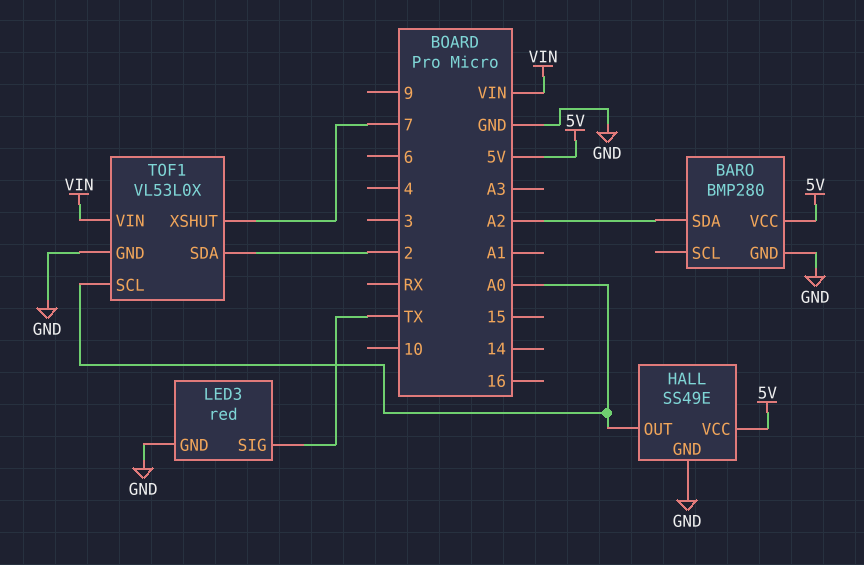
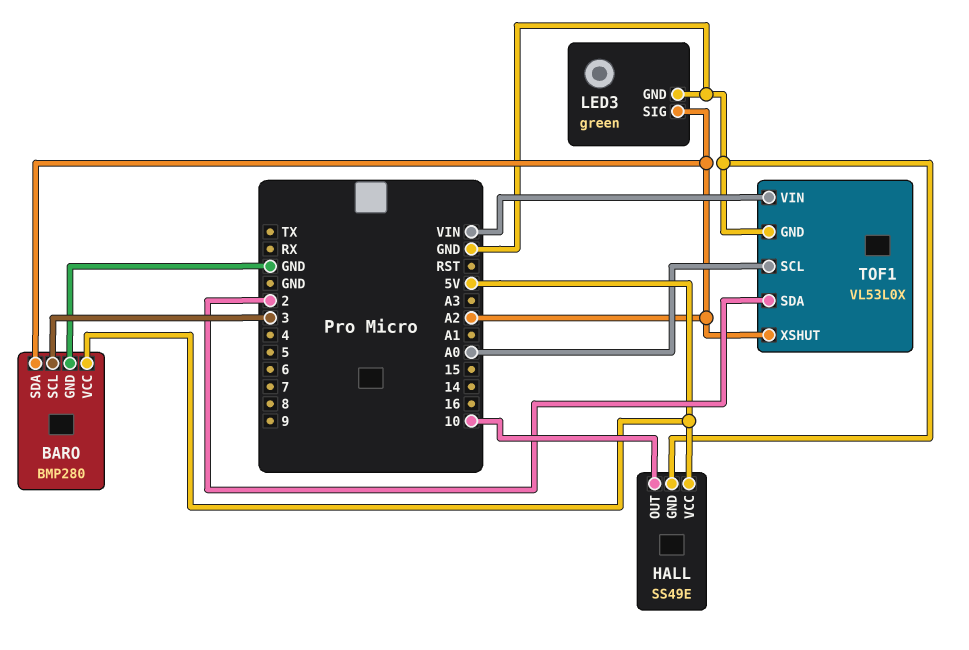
BARO pin SCL: none -> 3
HALL pin OUT: A0 -> 10
LED3: red -> green
LED3 pin SIG: TX -> A2
TOF1 pin XSHUT: 7 -> A2

